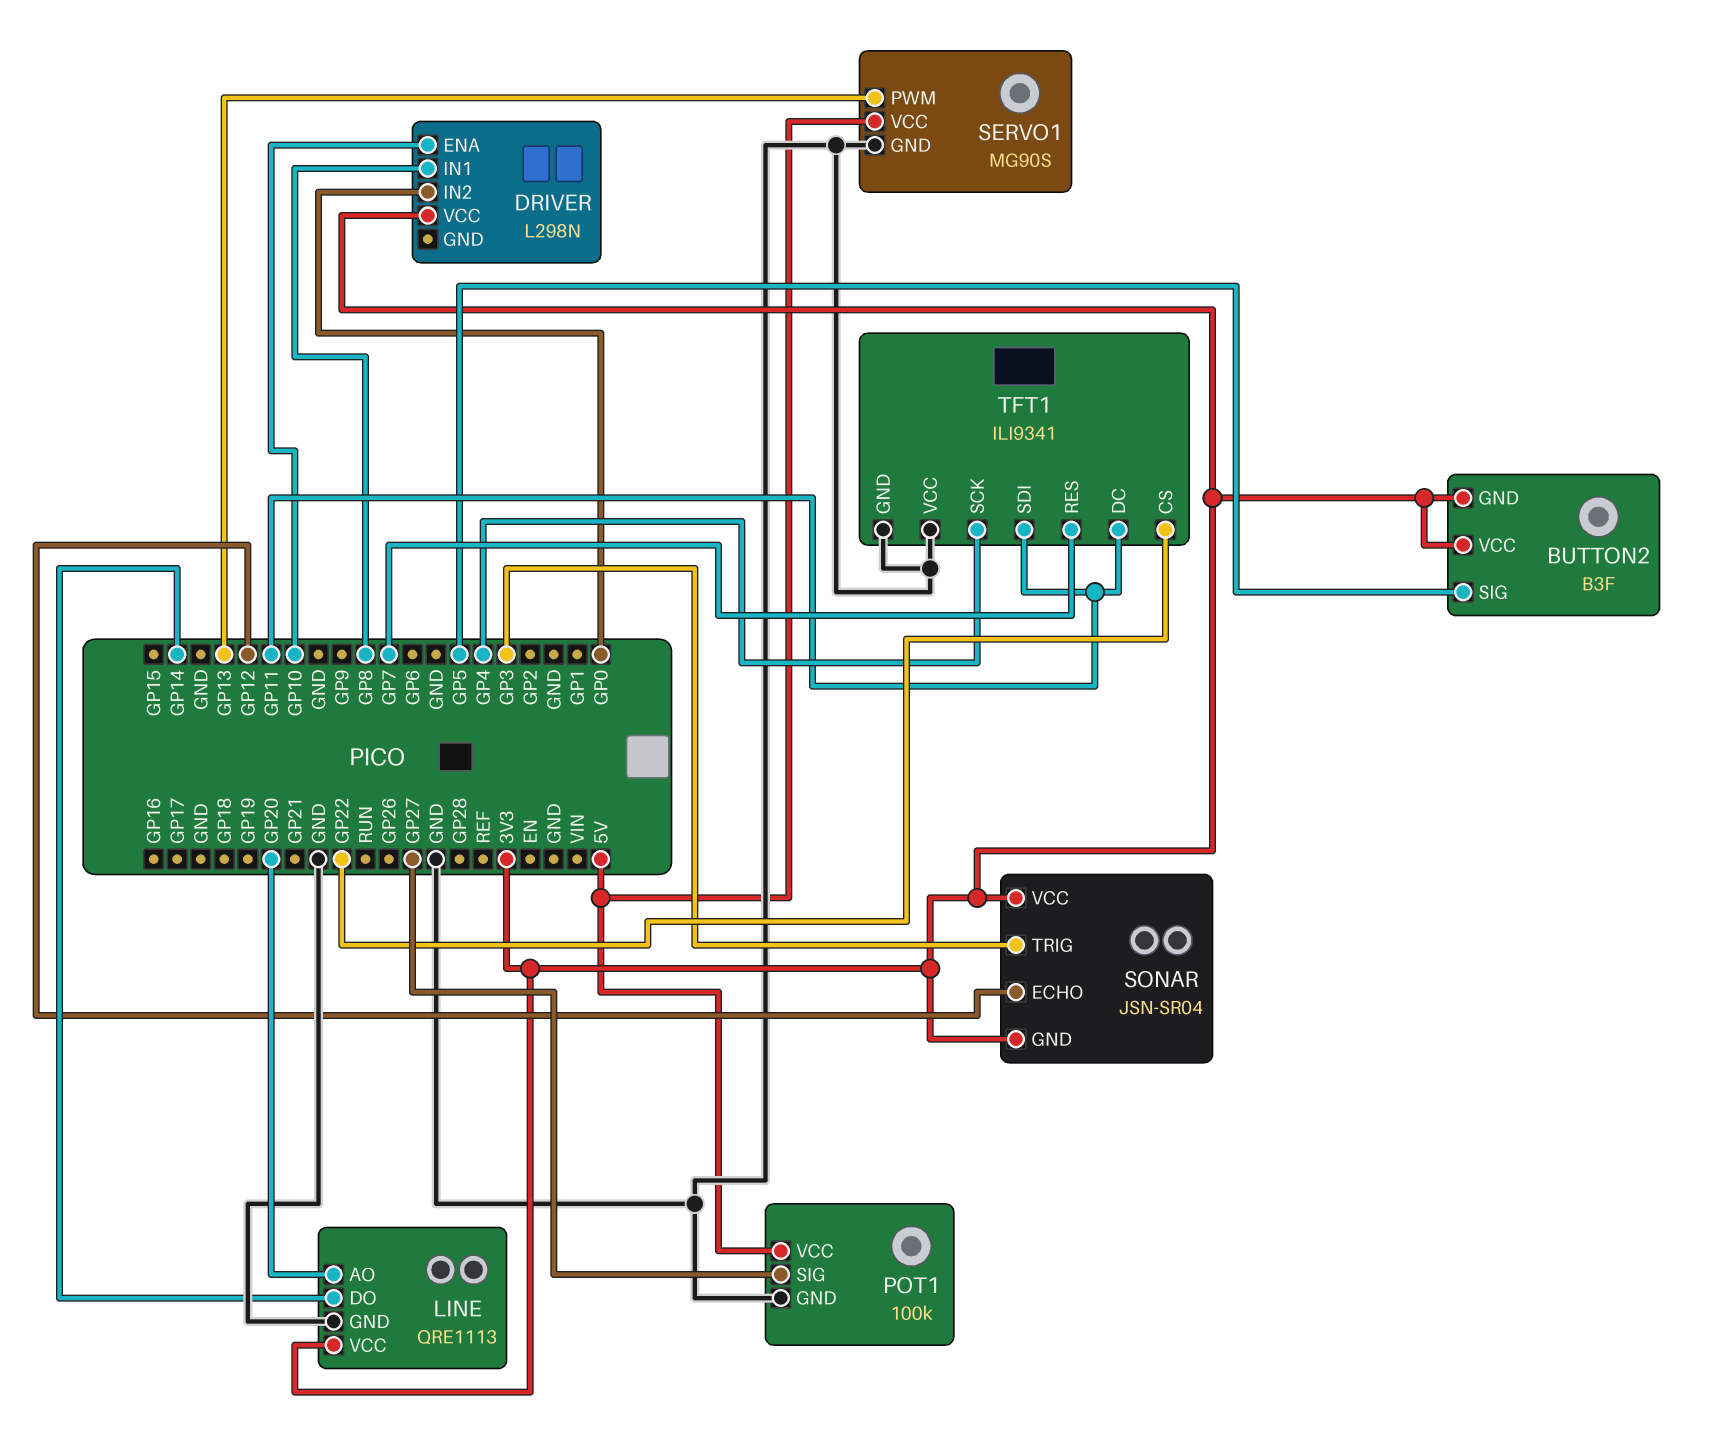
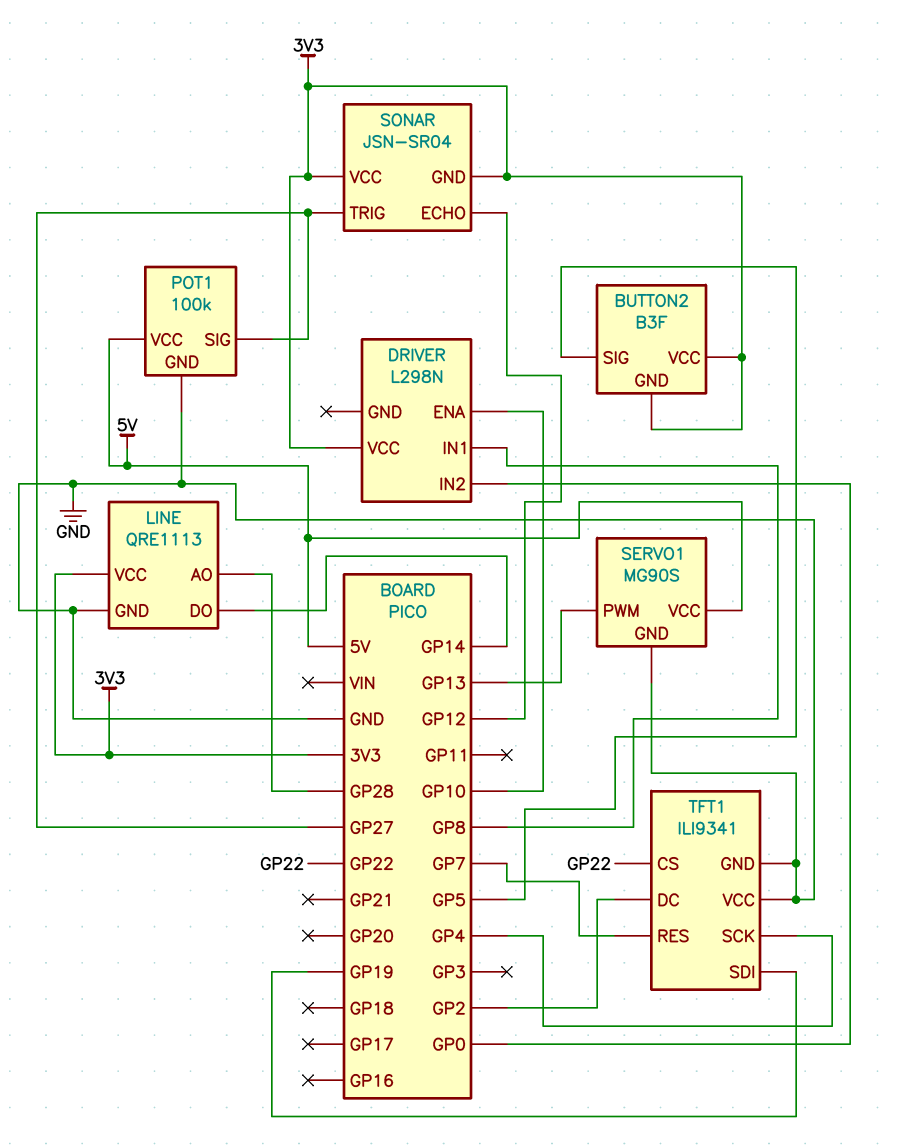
LINE pin AO: GP20 -> GP28
SONAR pin TRIG: GP3 -> GP27
TFT1 pin DC: GP11 -> GP2
TFT1 pin SDI: GP11 -> GP19

